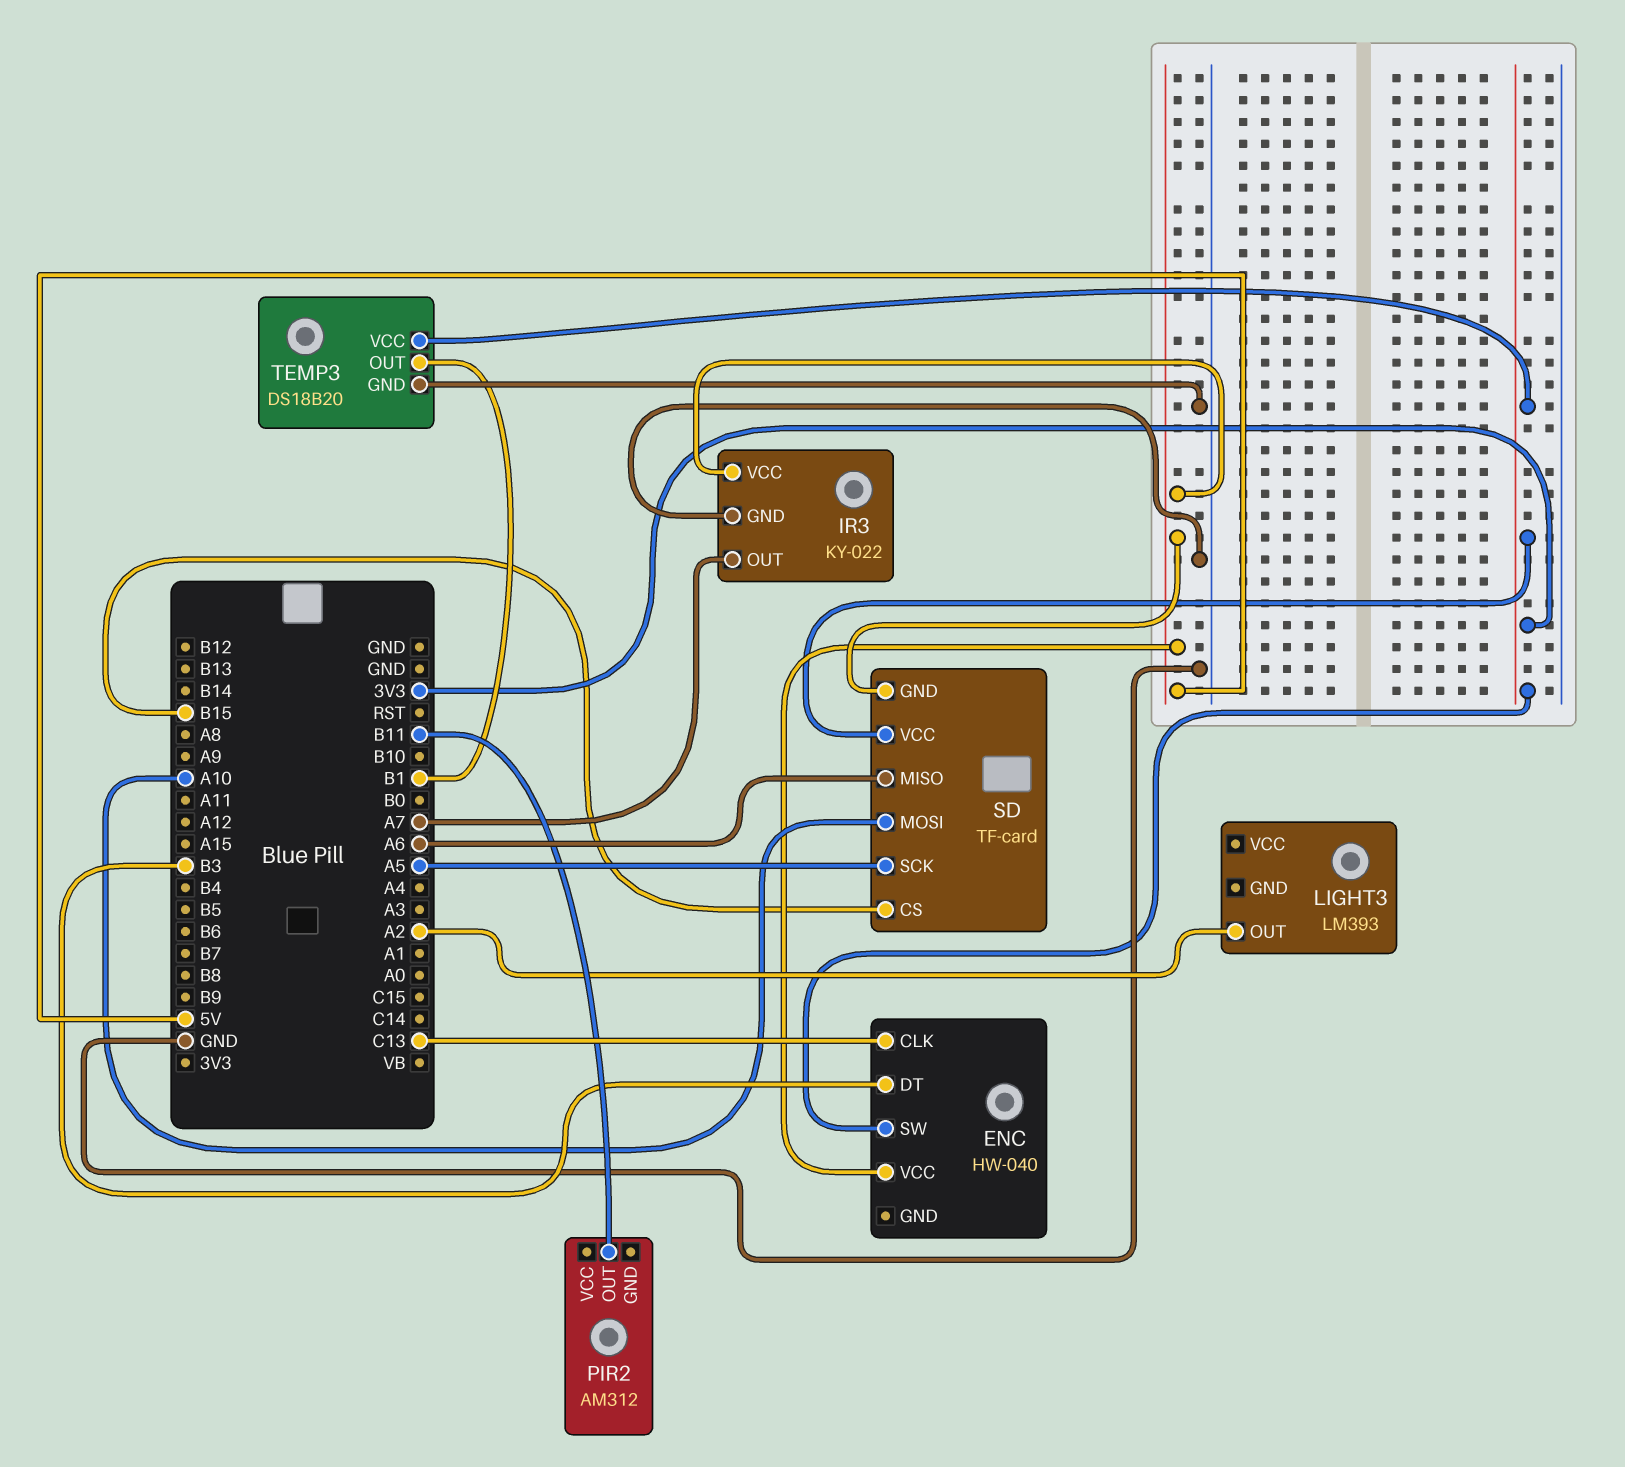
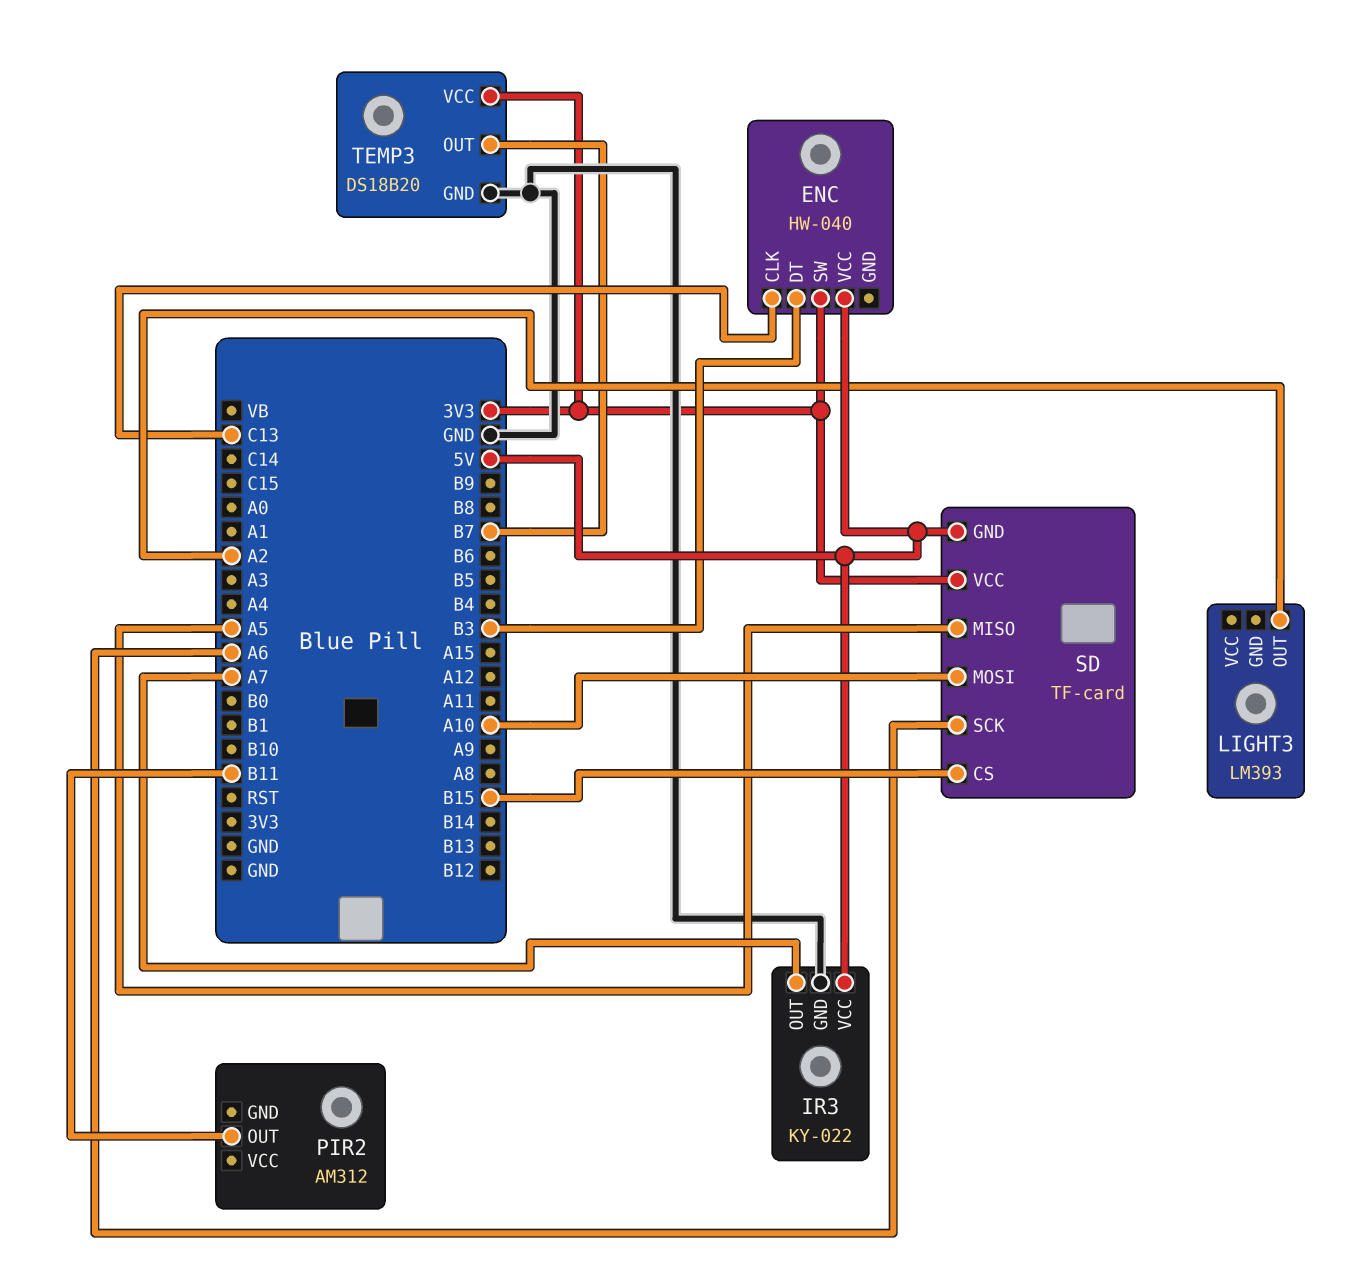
SD pin MISO: A6 -> A5
SD pin SCK: A5 -> A6
TEMP3 pin OUT: B1 -> B7

